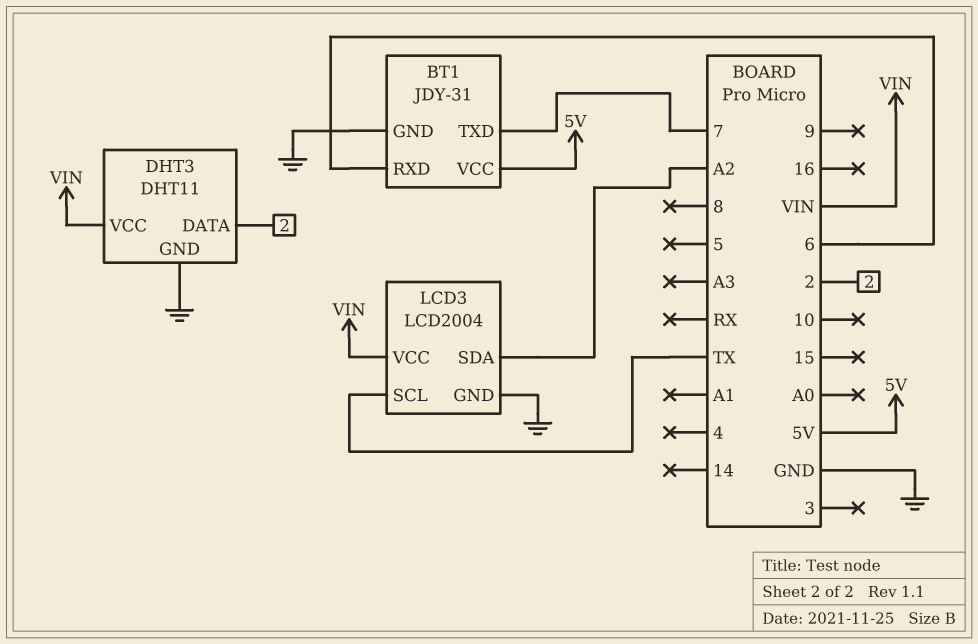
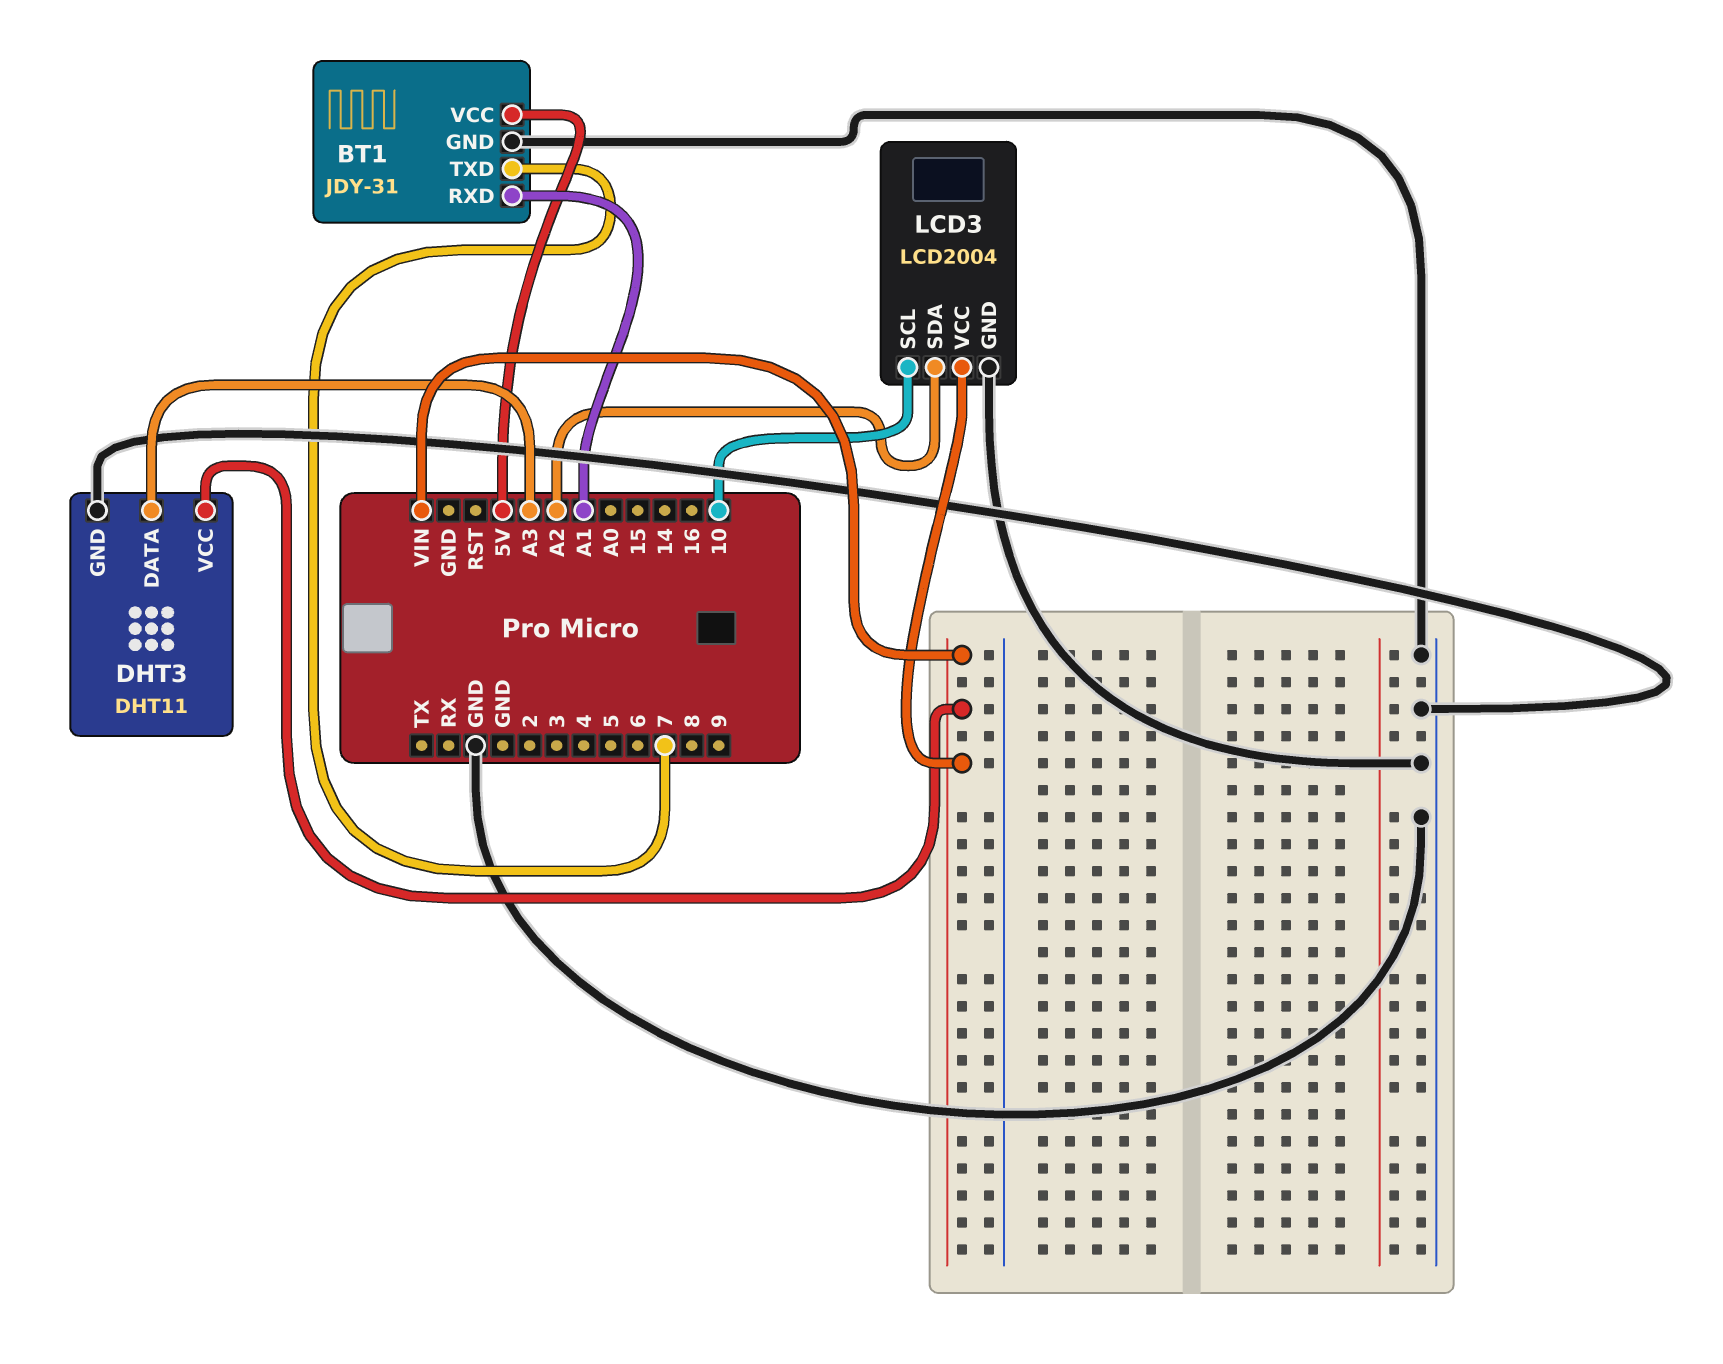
BT1 pin RXD: 6 -> A1
DHT3 pin DATA: 2 -> A3
LCD3 pin SCL: TX -> 10

